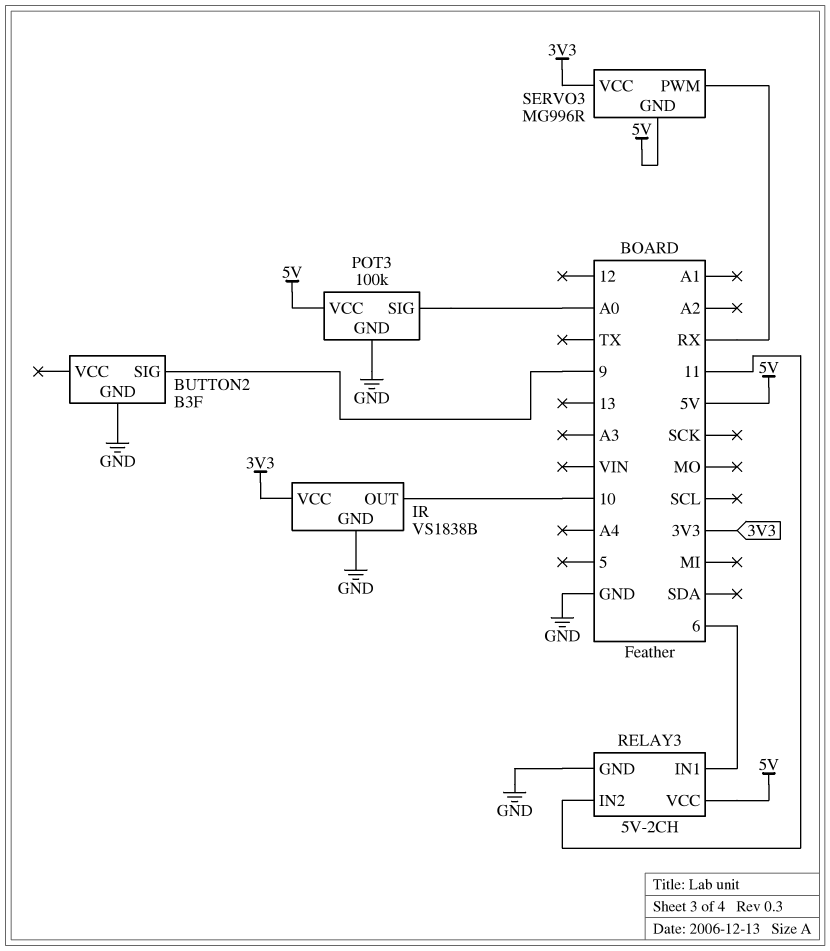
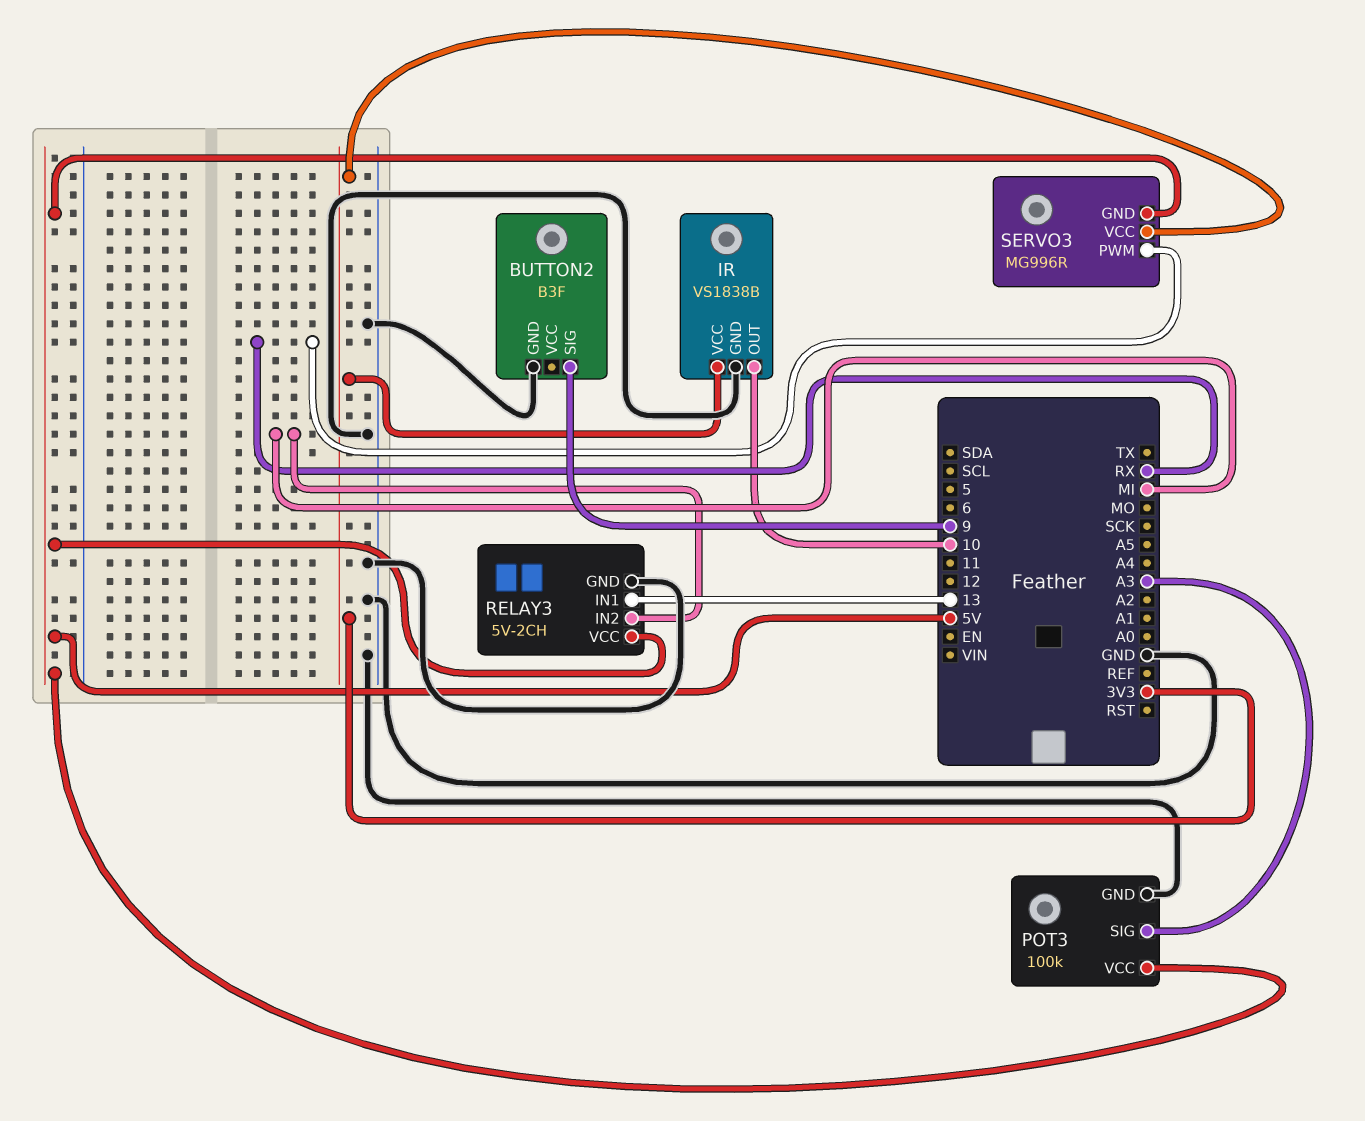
POT3 pin SIG: A0 -> A3
RELAY3 pin IN1: 6 -> 13
RELAY3 pin IN2: 11 -> MI

